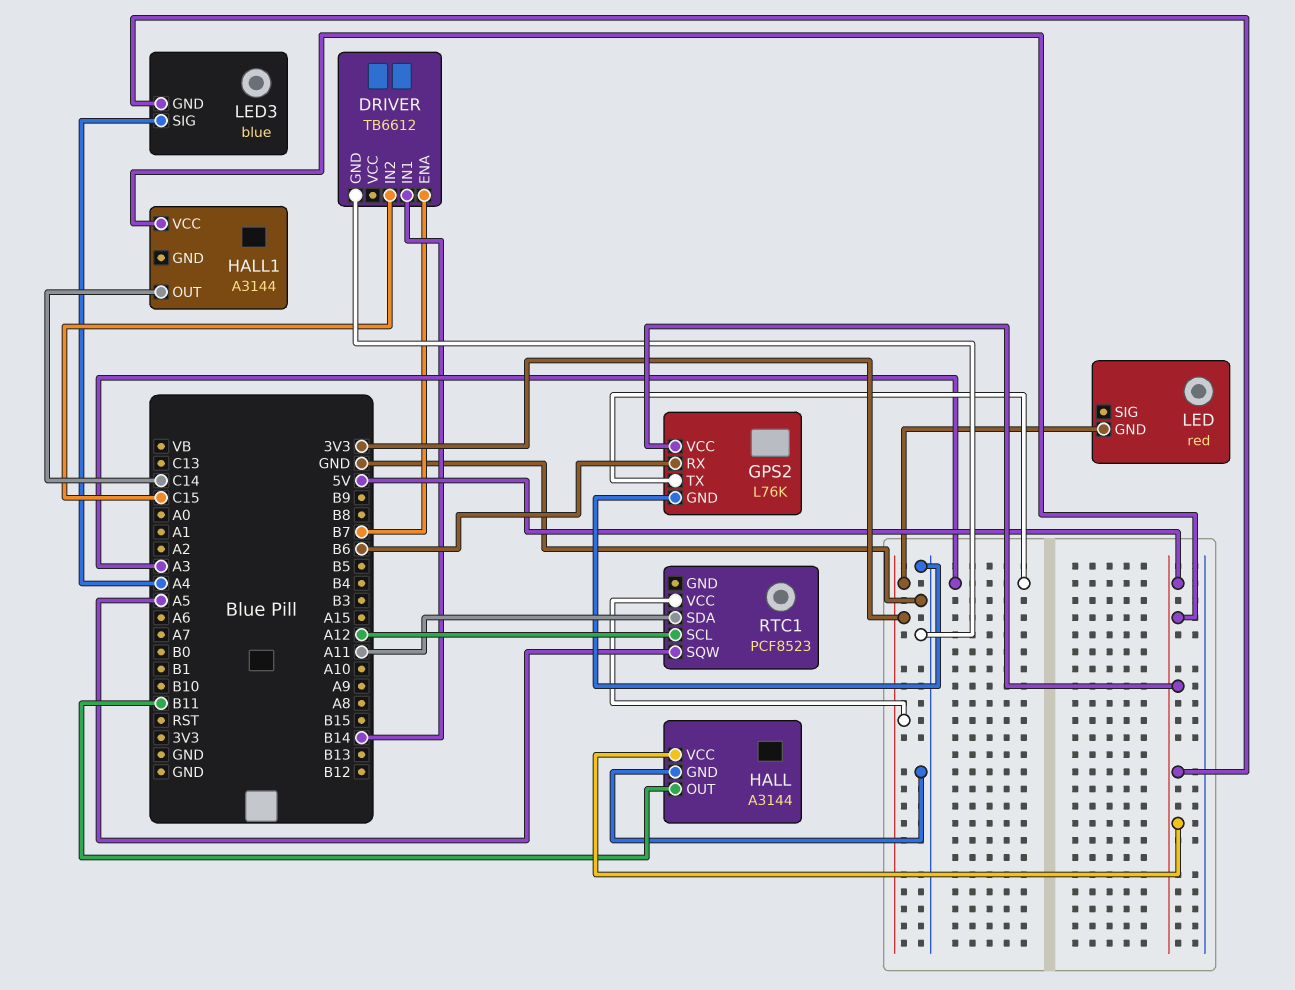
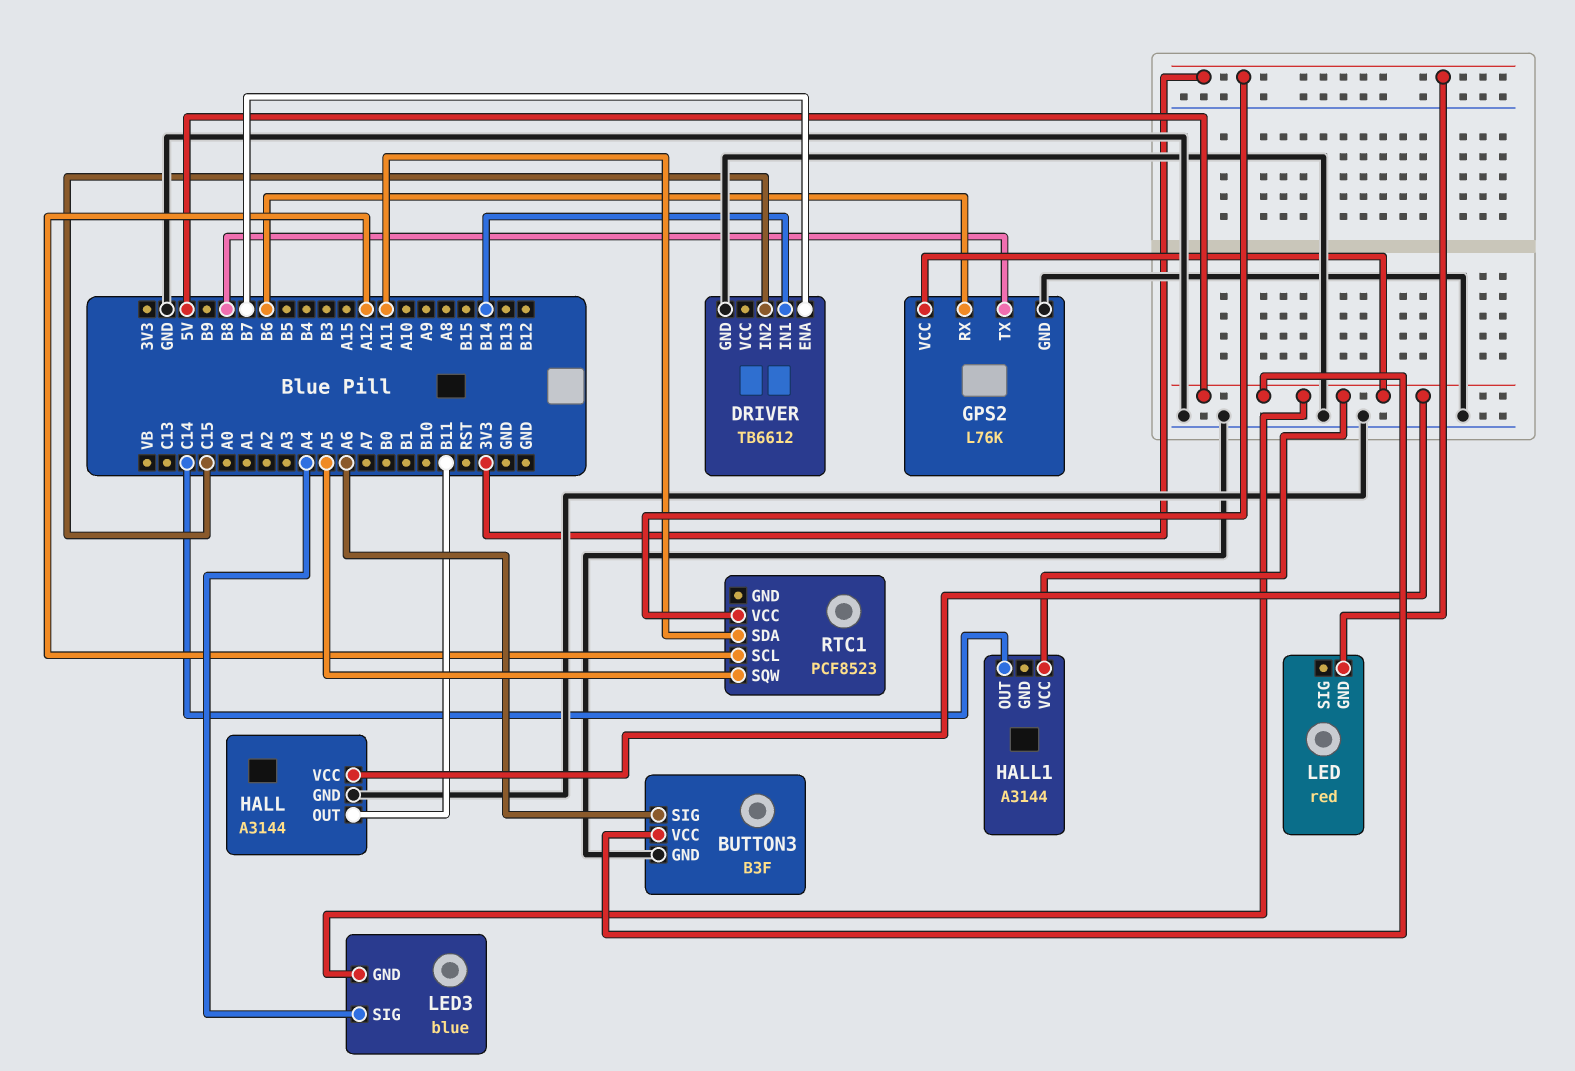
BUTTON3: none -> B3F
BUTTON3 pin GND: none -> GND
BUTTON3 pin SIG: none -> A6
BUTTON3 pin VCC: none -> 5V
GPS2 pin TX: A3 -> B8

